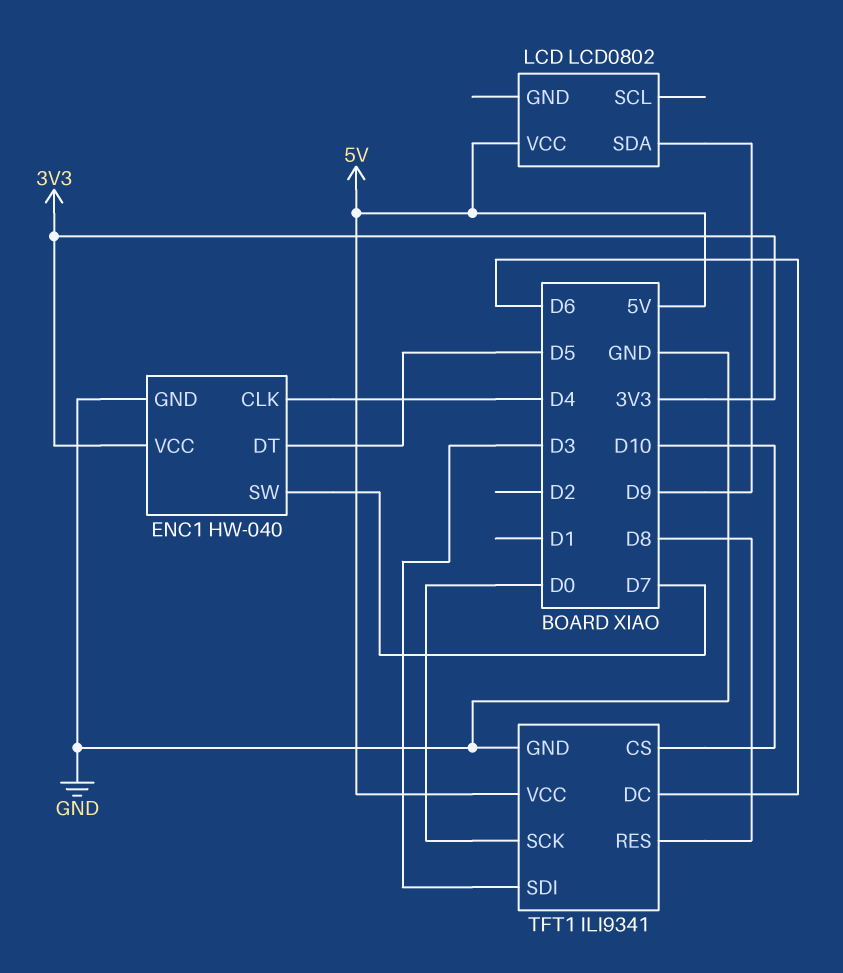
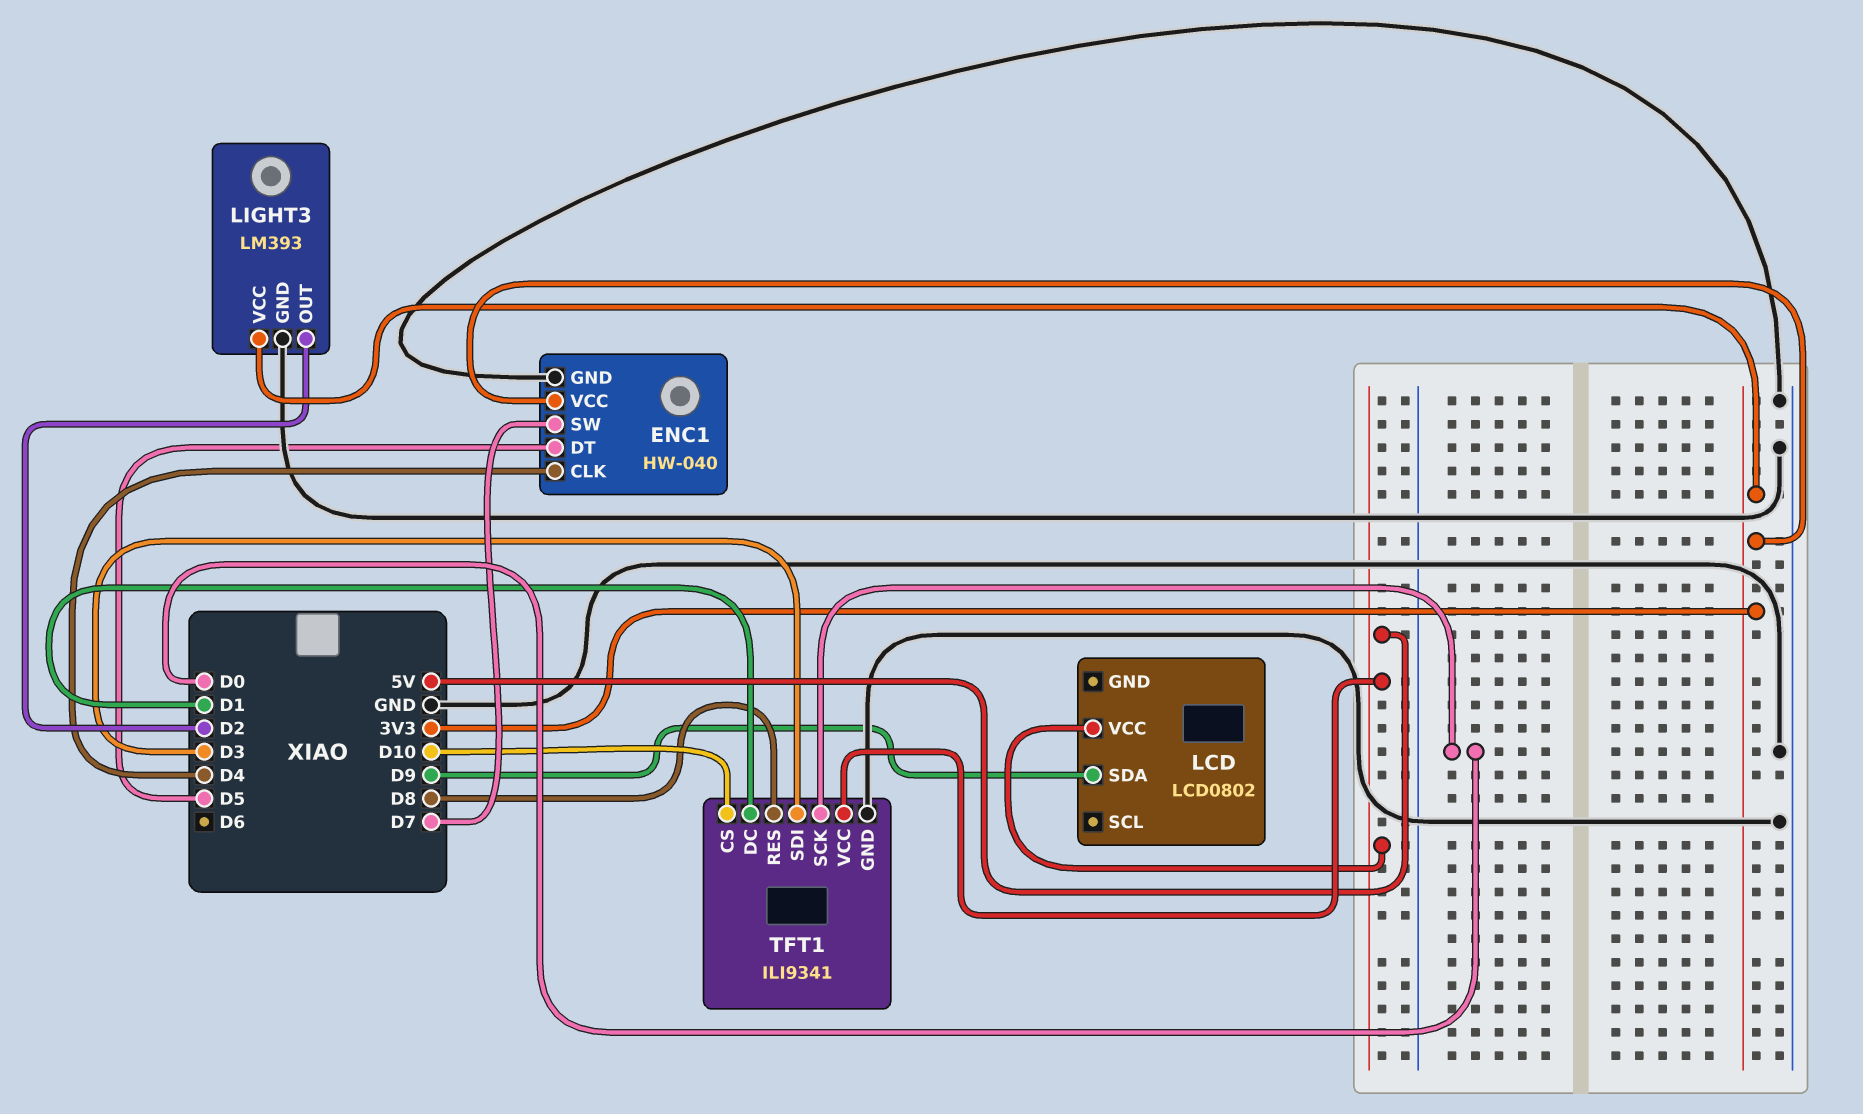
LIGHT3: none -> LM393
LIGHT3 pin GND: none -> GND
LIGHT3 pin OUT: none -> D2
LIGHT3 pin VCC: none -> 3V3
TFT1 pin DC: D6 -> D1

